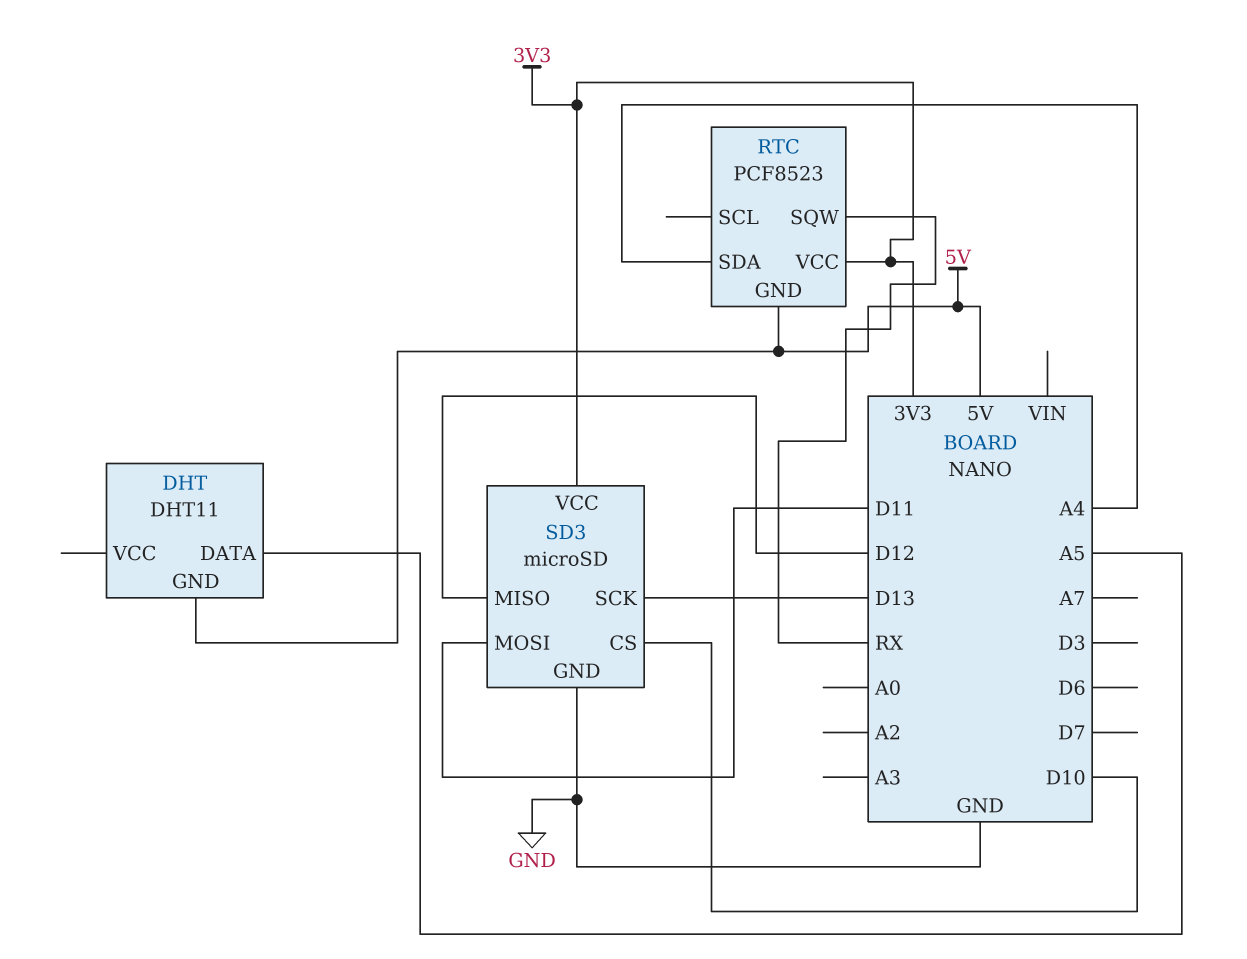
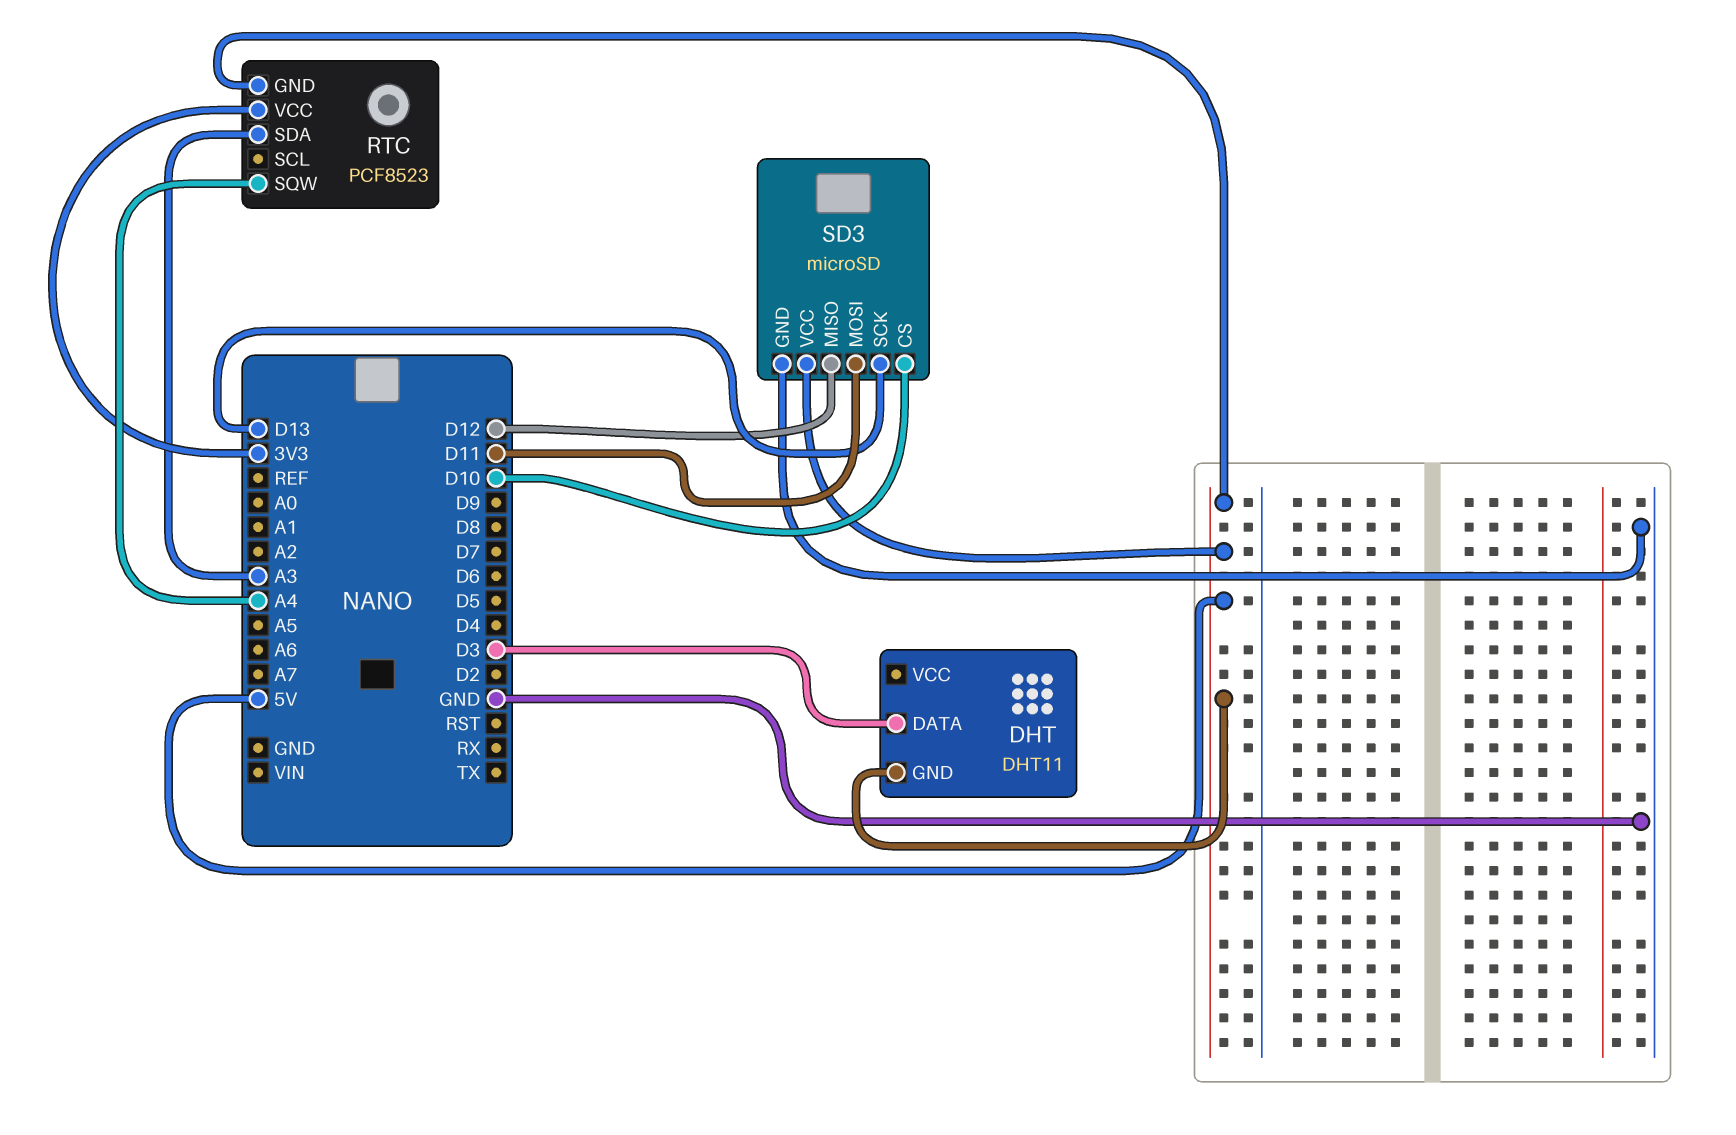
DHT pin DATA: A5 -> D3
RTC pin SDA: A4 -> A3
RTC pin SQW: RX -> A4
SD3 pin VCC: 3V3 -> 5V

